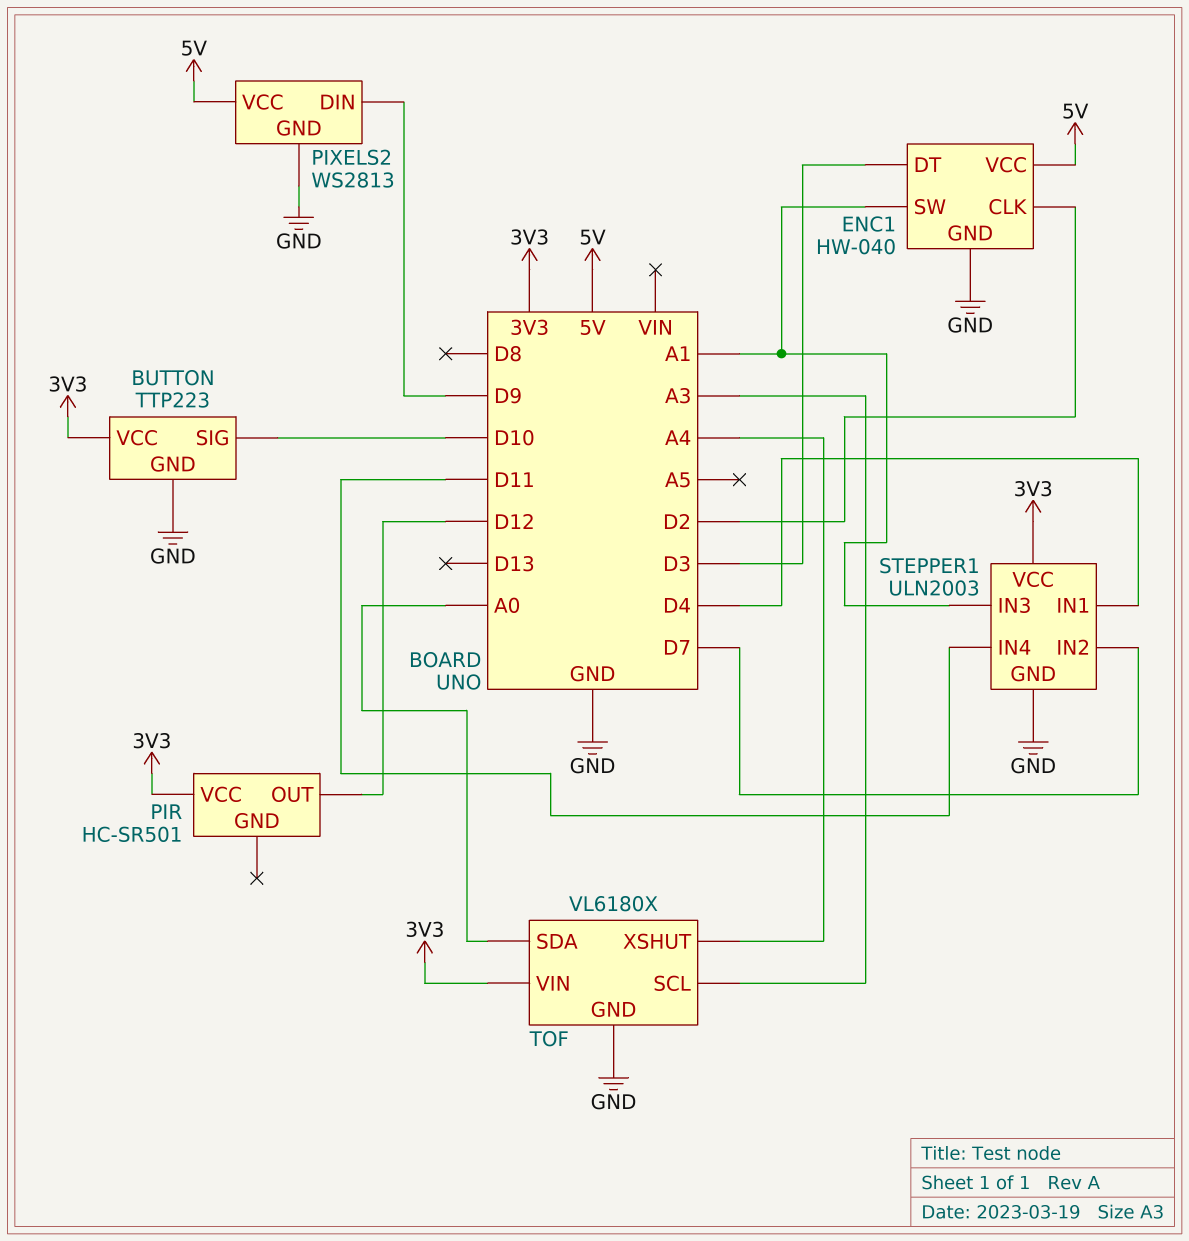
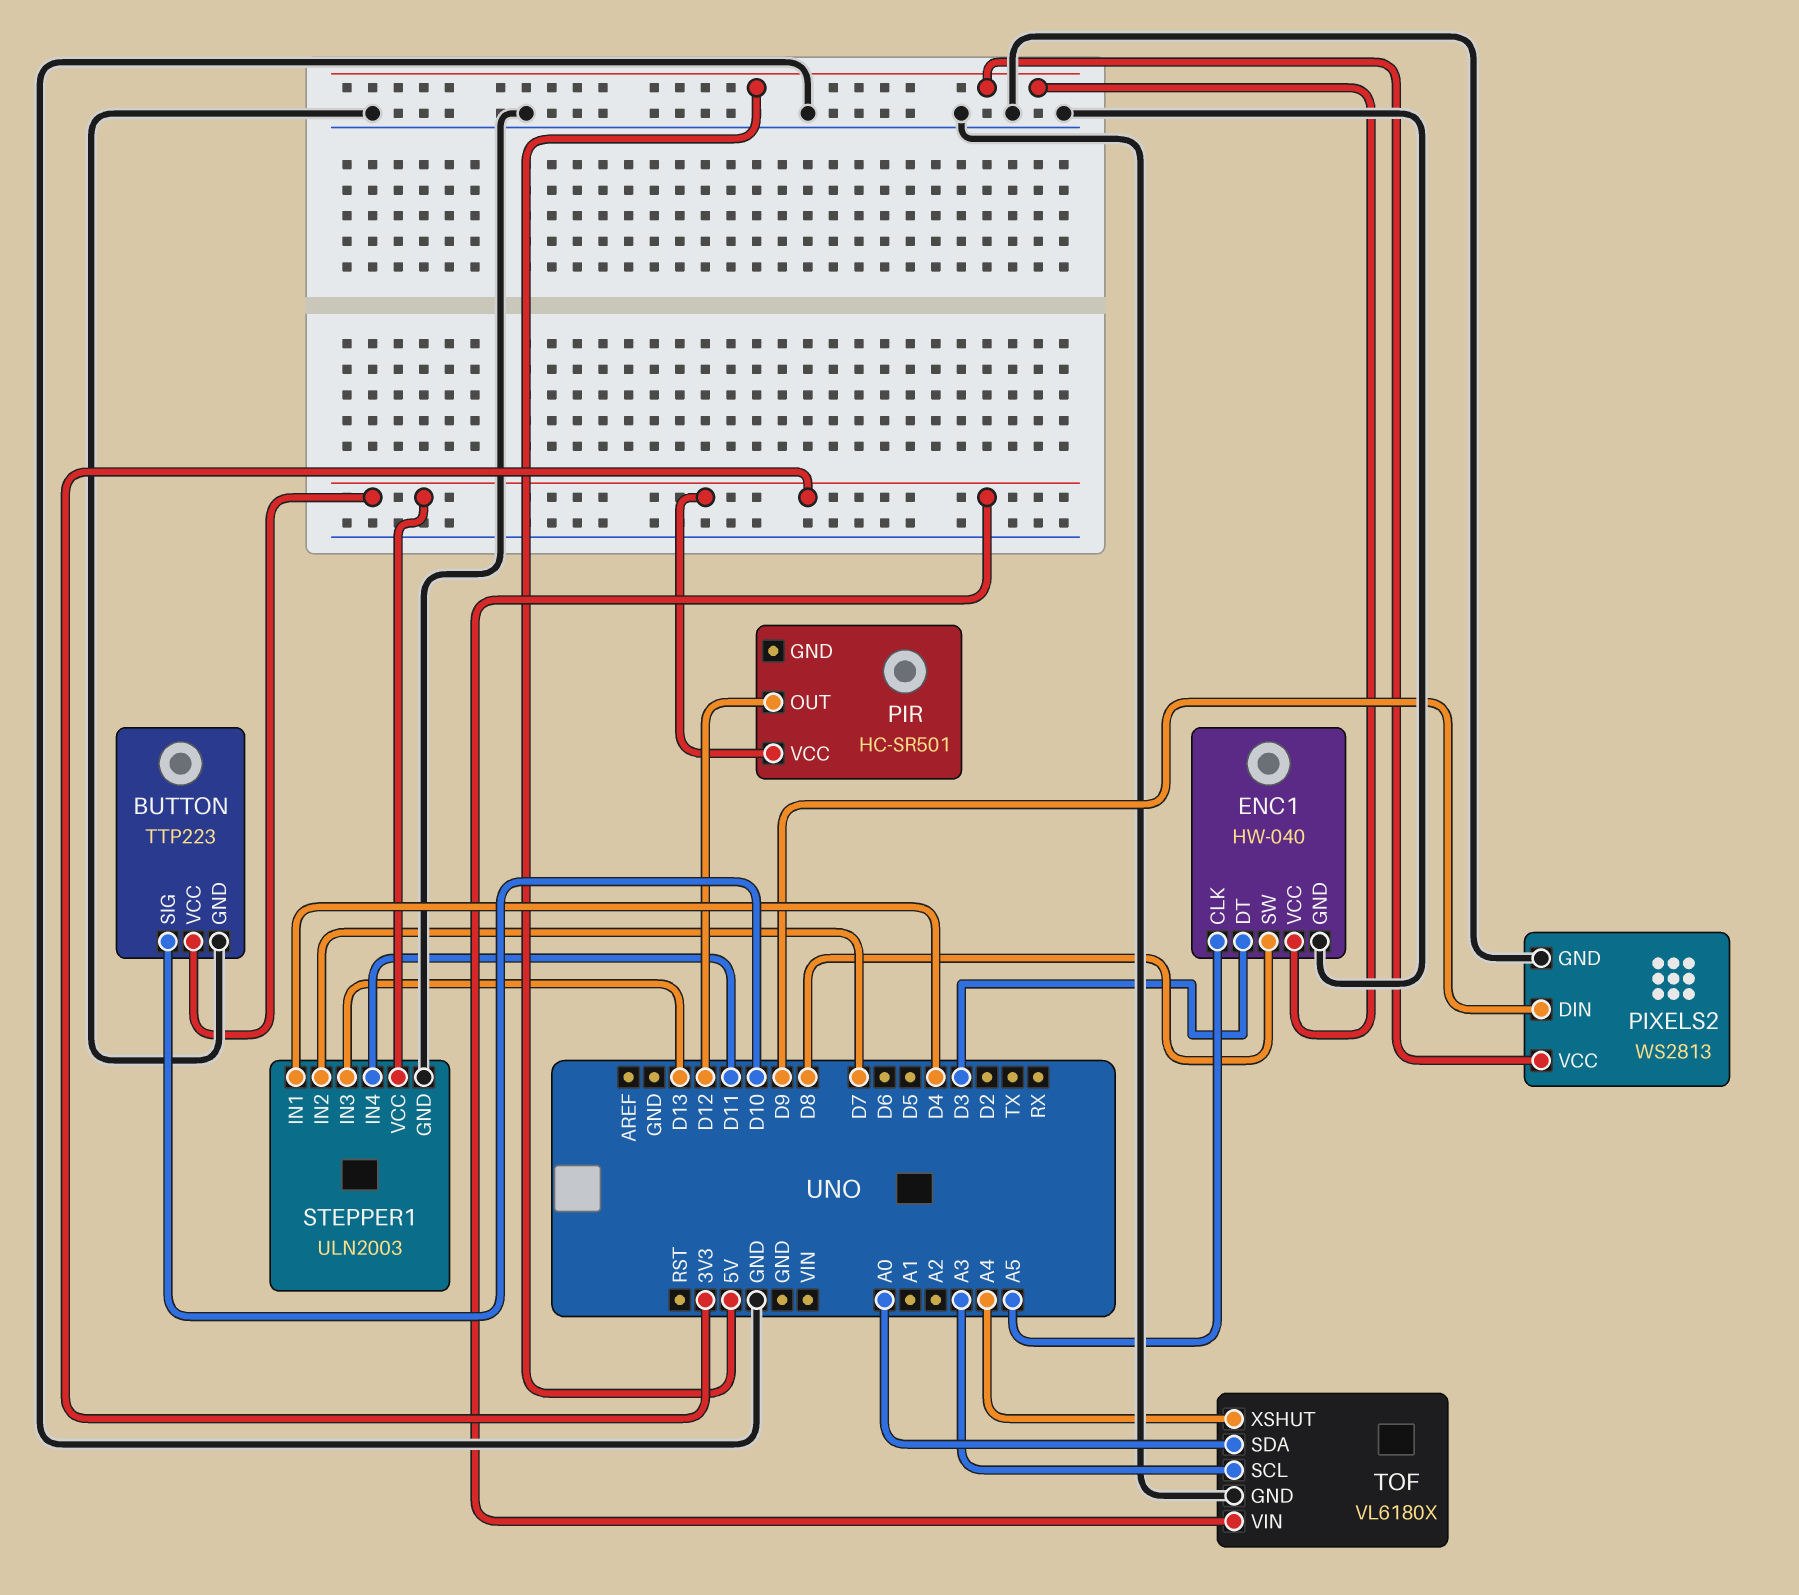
ENC1 pin CLK: D2 -> A5
ENC1 pin SW: A1 -> D8
STEPPER1 pin IN3: A1 -> D13

